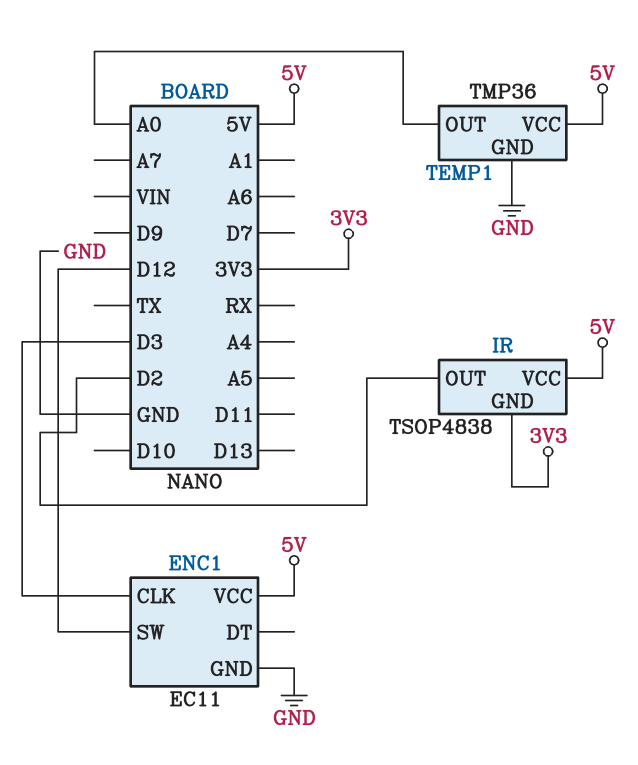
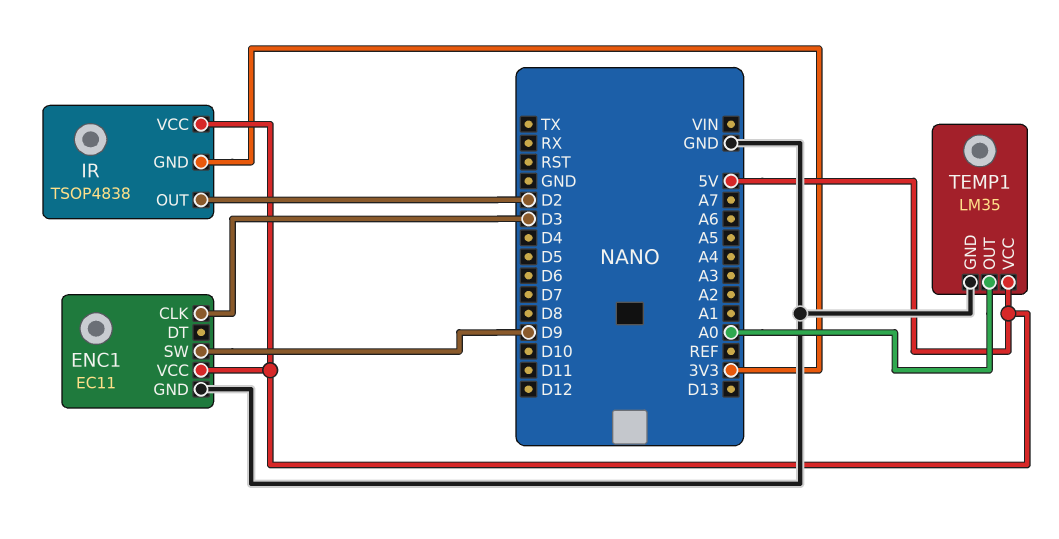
ENC1 pin SW: D12 -> D9
TEMP1: TMP36 -> LM35

